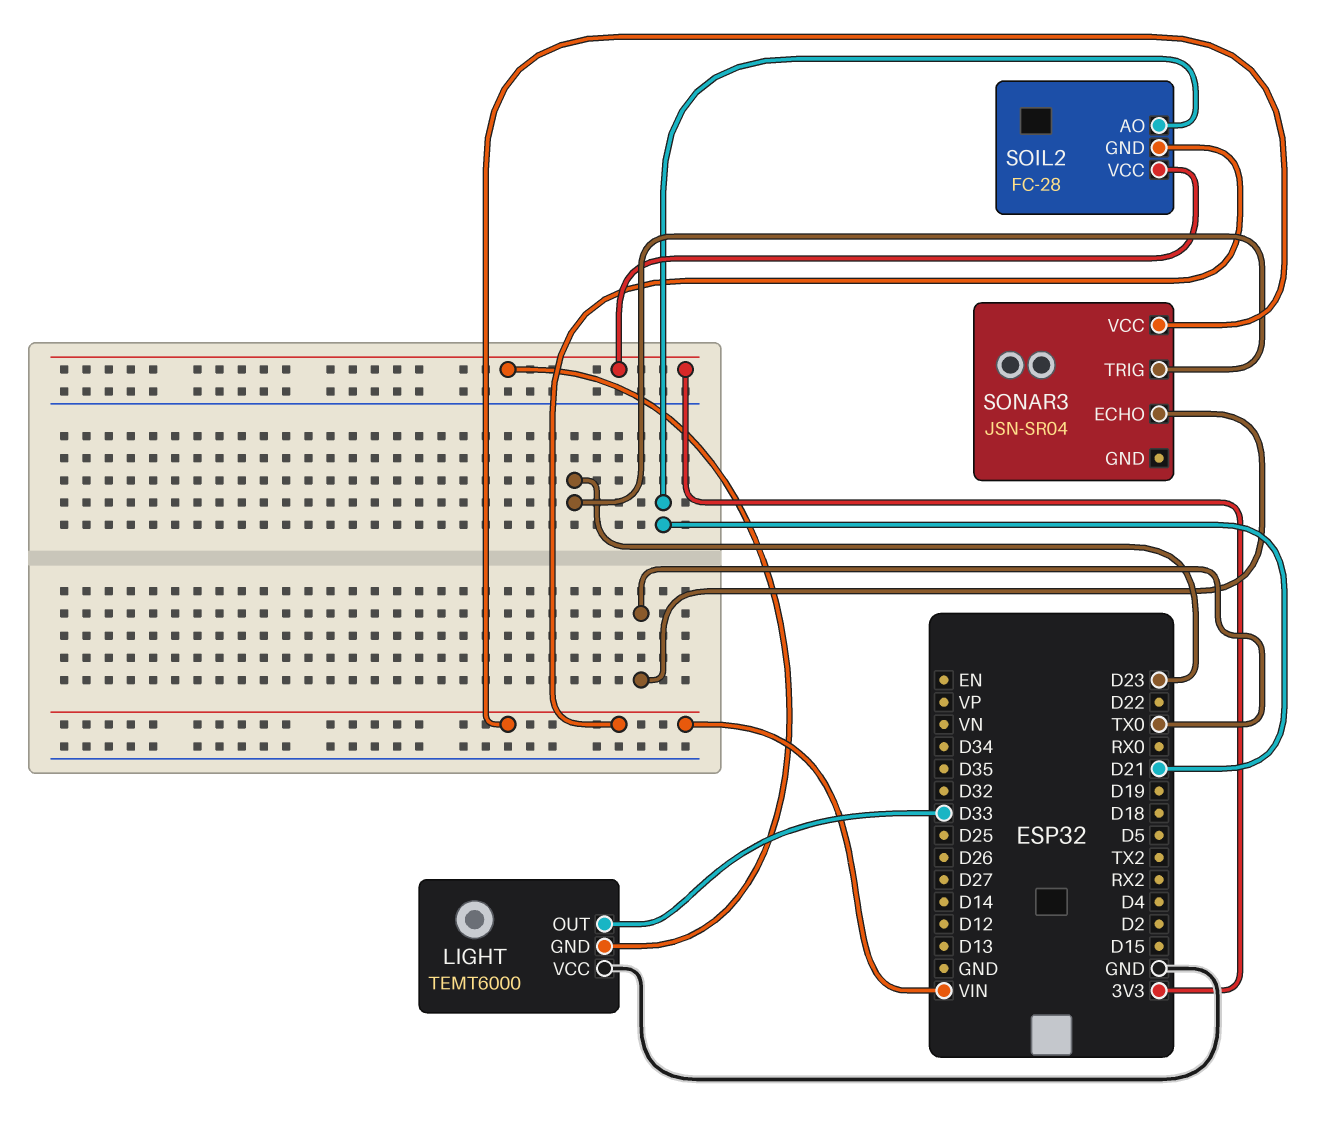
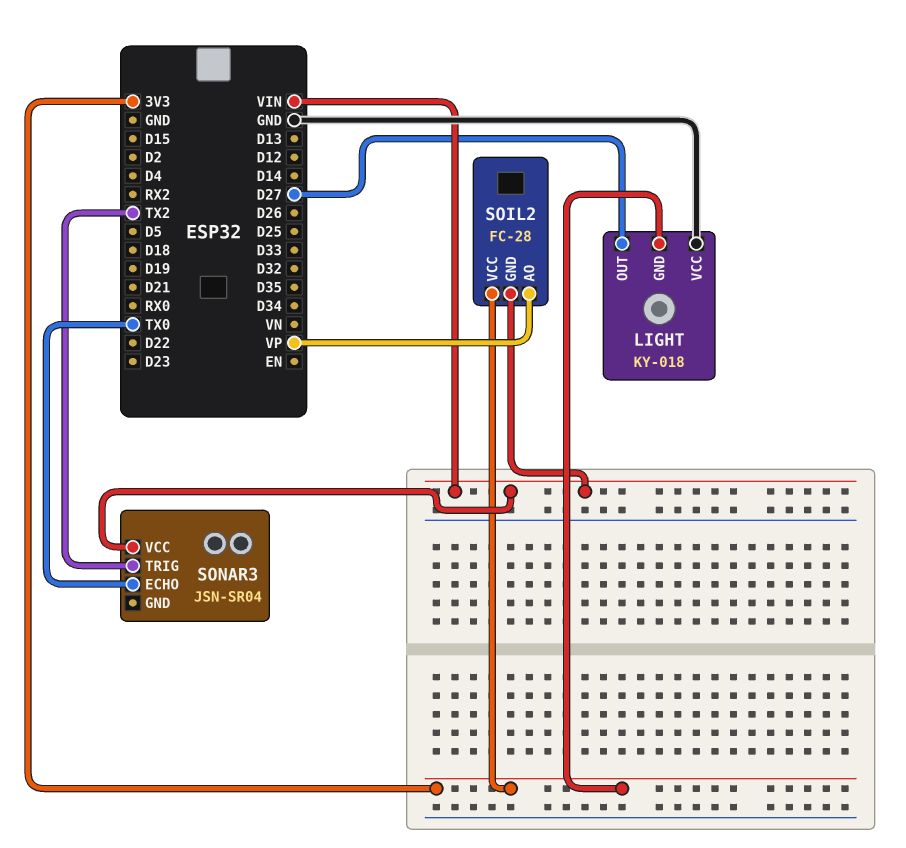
LIGHT: TEMT6000 -> KY-018
LIGHT pin OUT: D33 -> D27
SOIL2 pin AO: D21 -> VP
SONAR3 pin TRIG: D23 -> TX2

